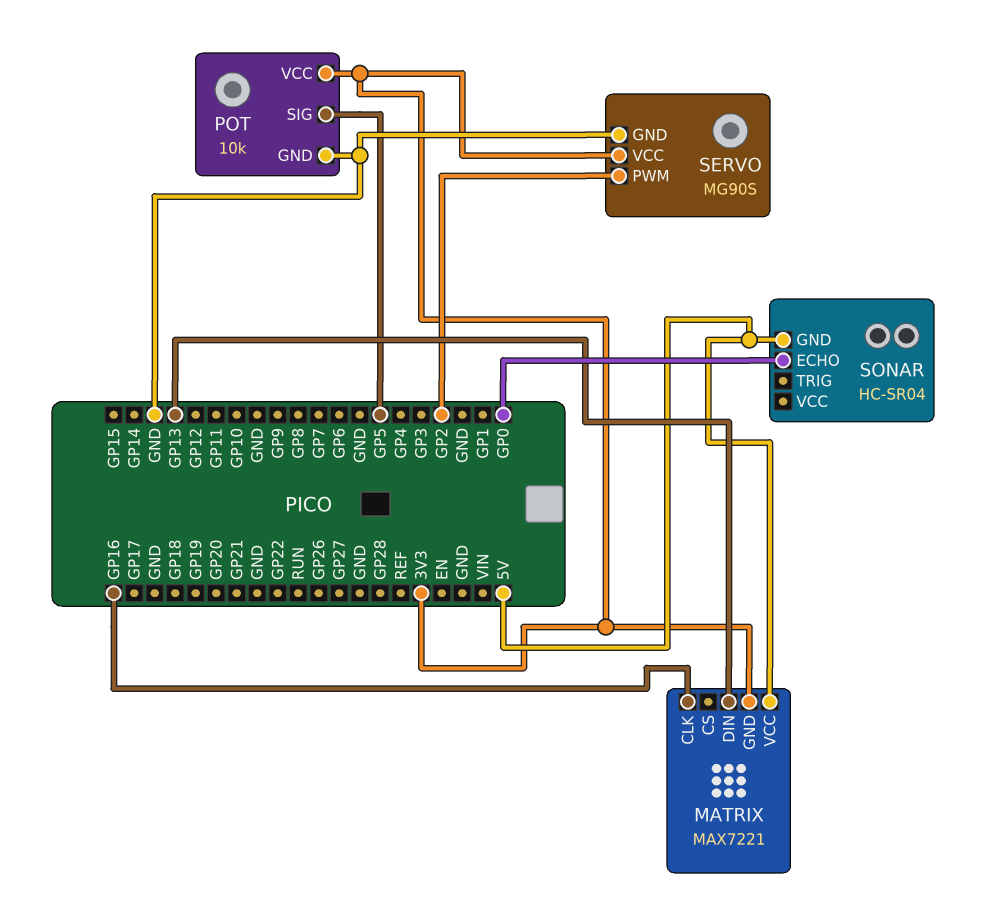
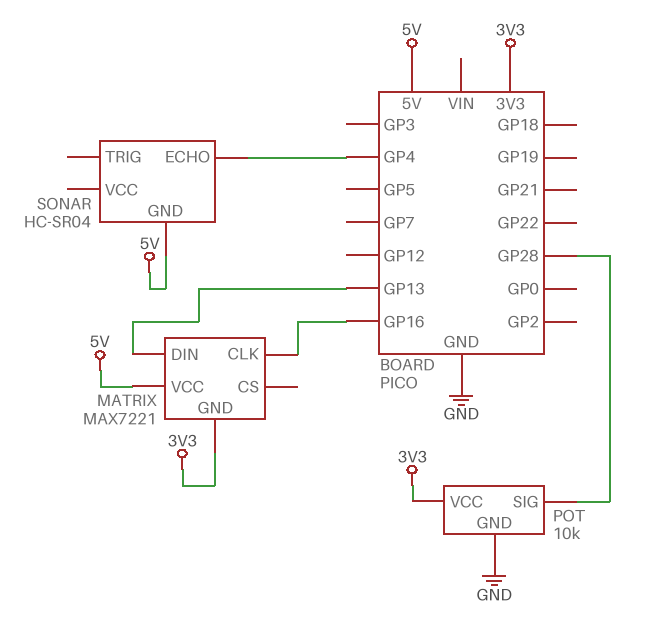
POT pin SIG: GP5 -> GP28
SERVO: MG90S -> none
SERVO pin GND: GND -> none
SERVO pin PWM: GP2 -> none
SERVO pin VCC: 3V3 -> none
SONAR pin ECHO: GP0 -> GP4

